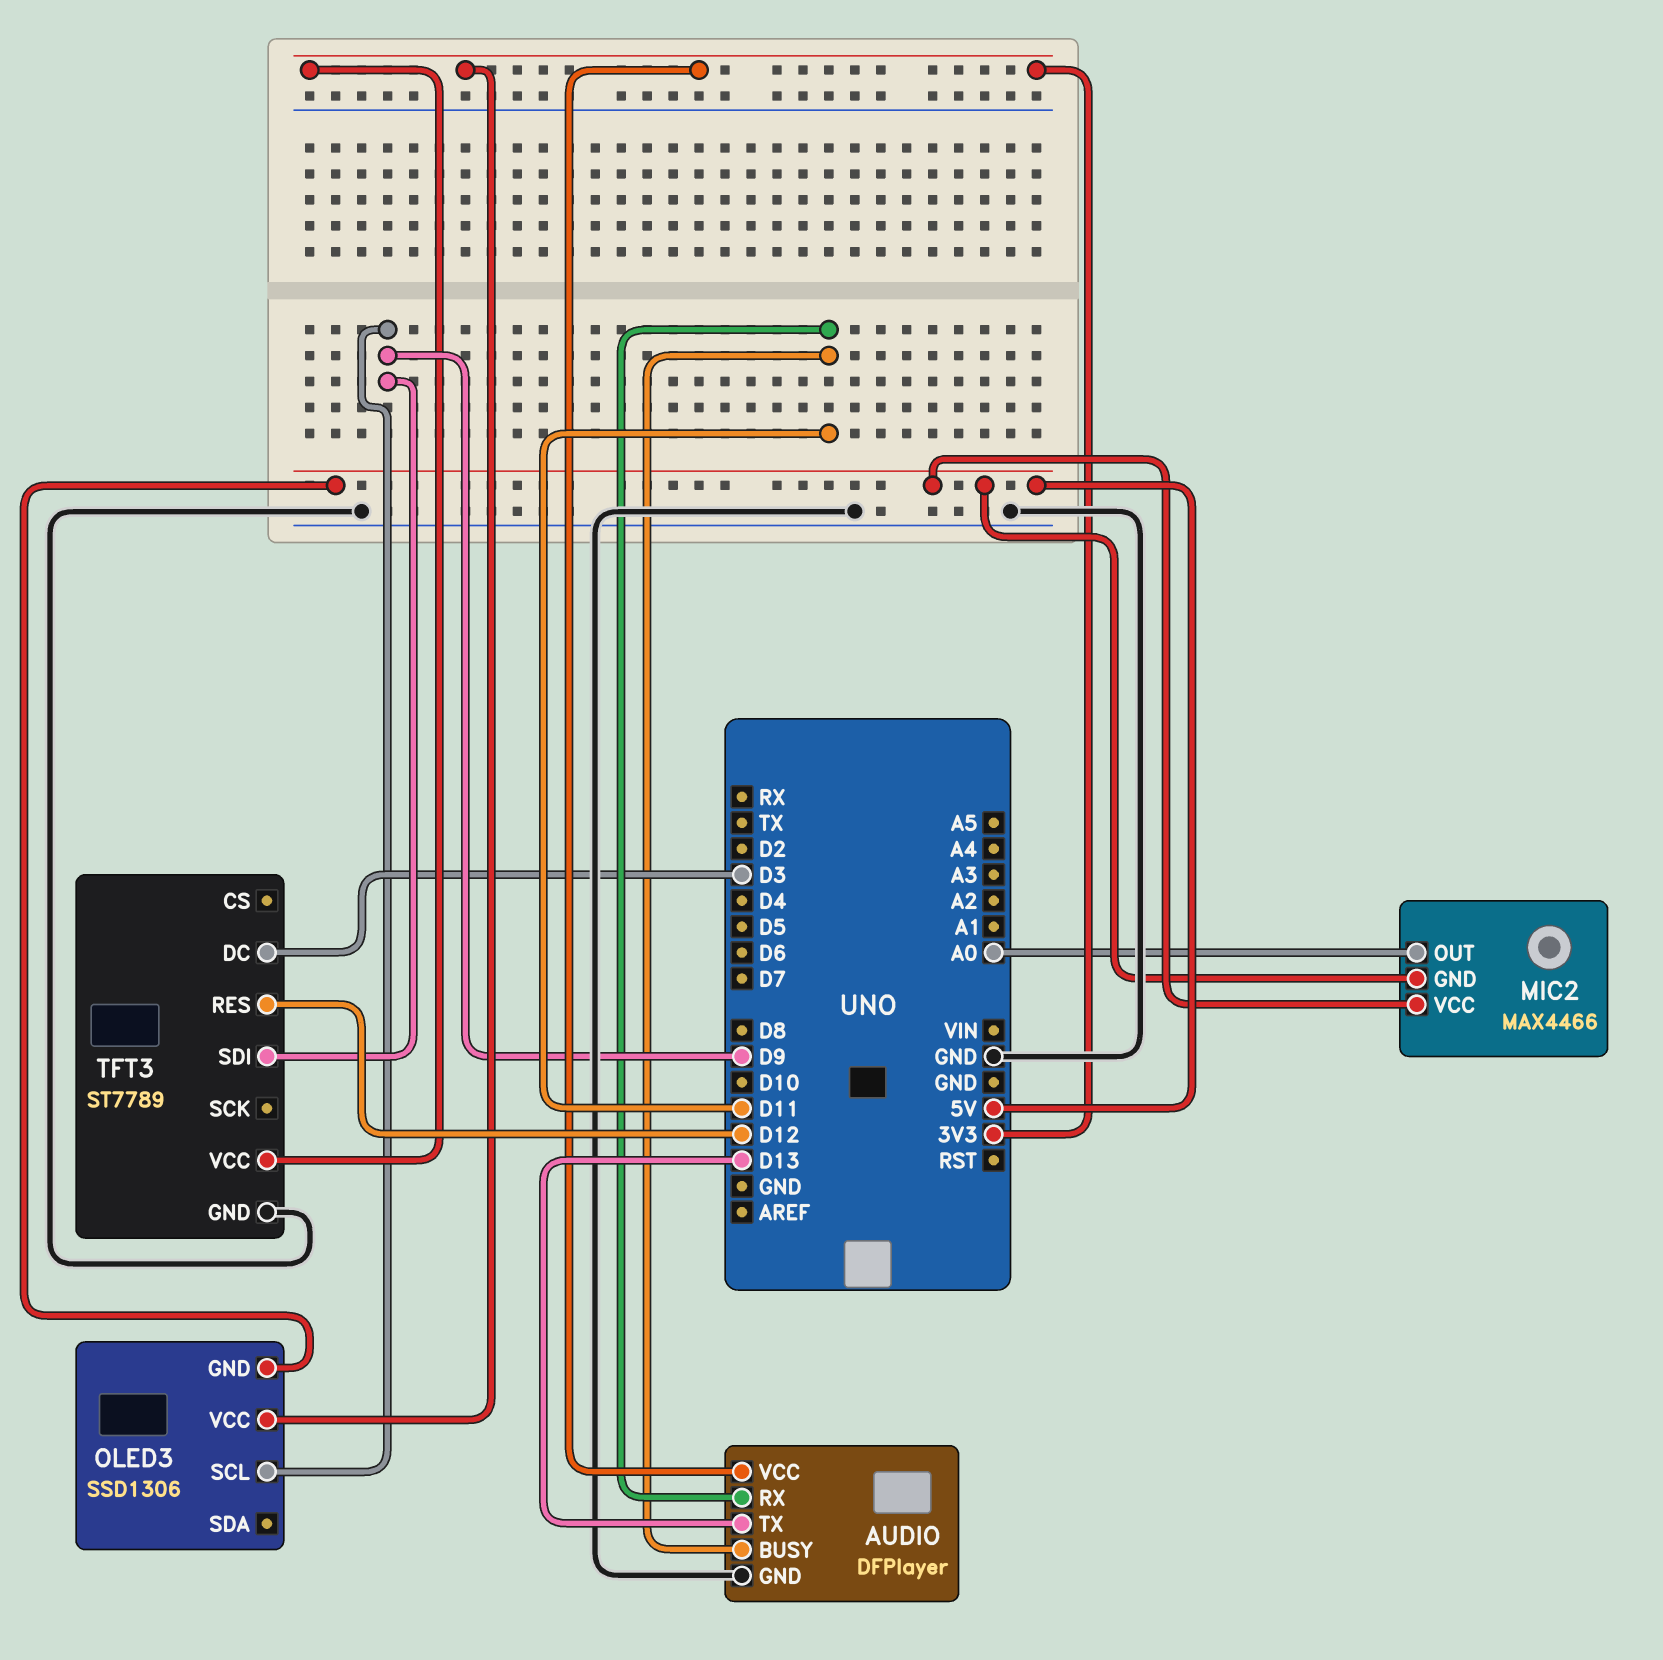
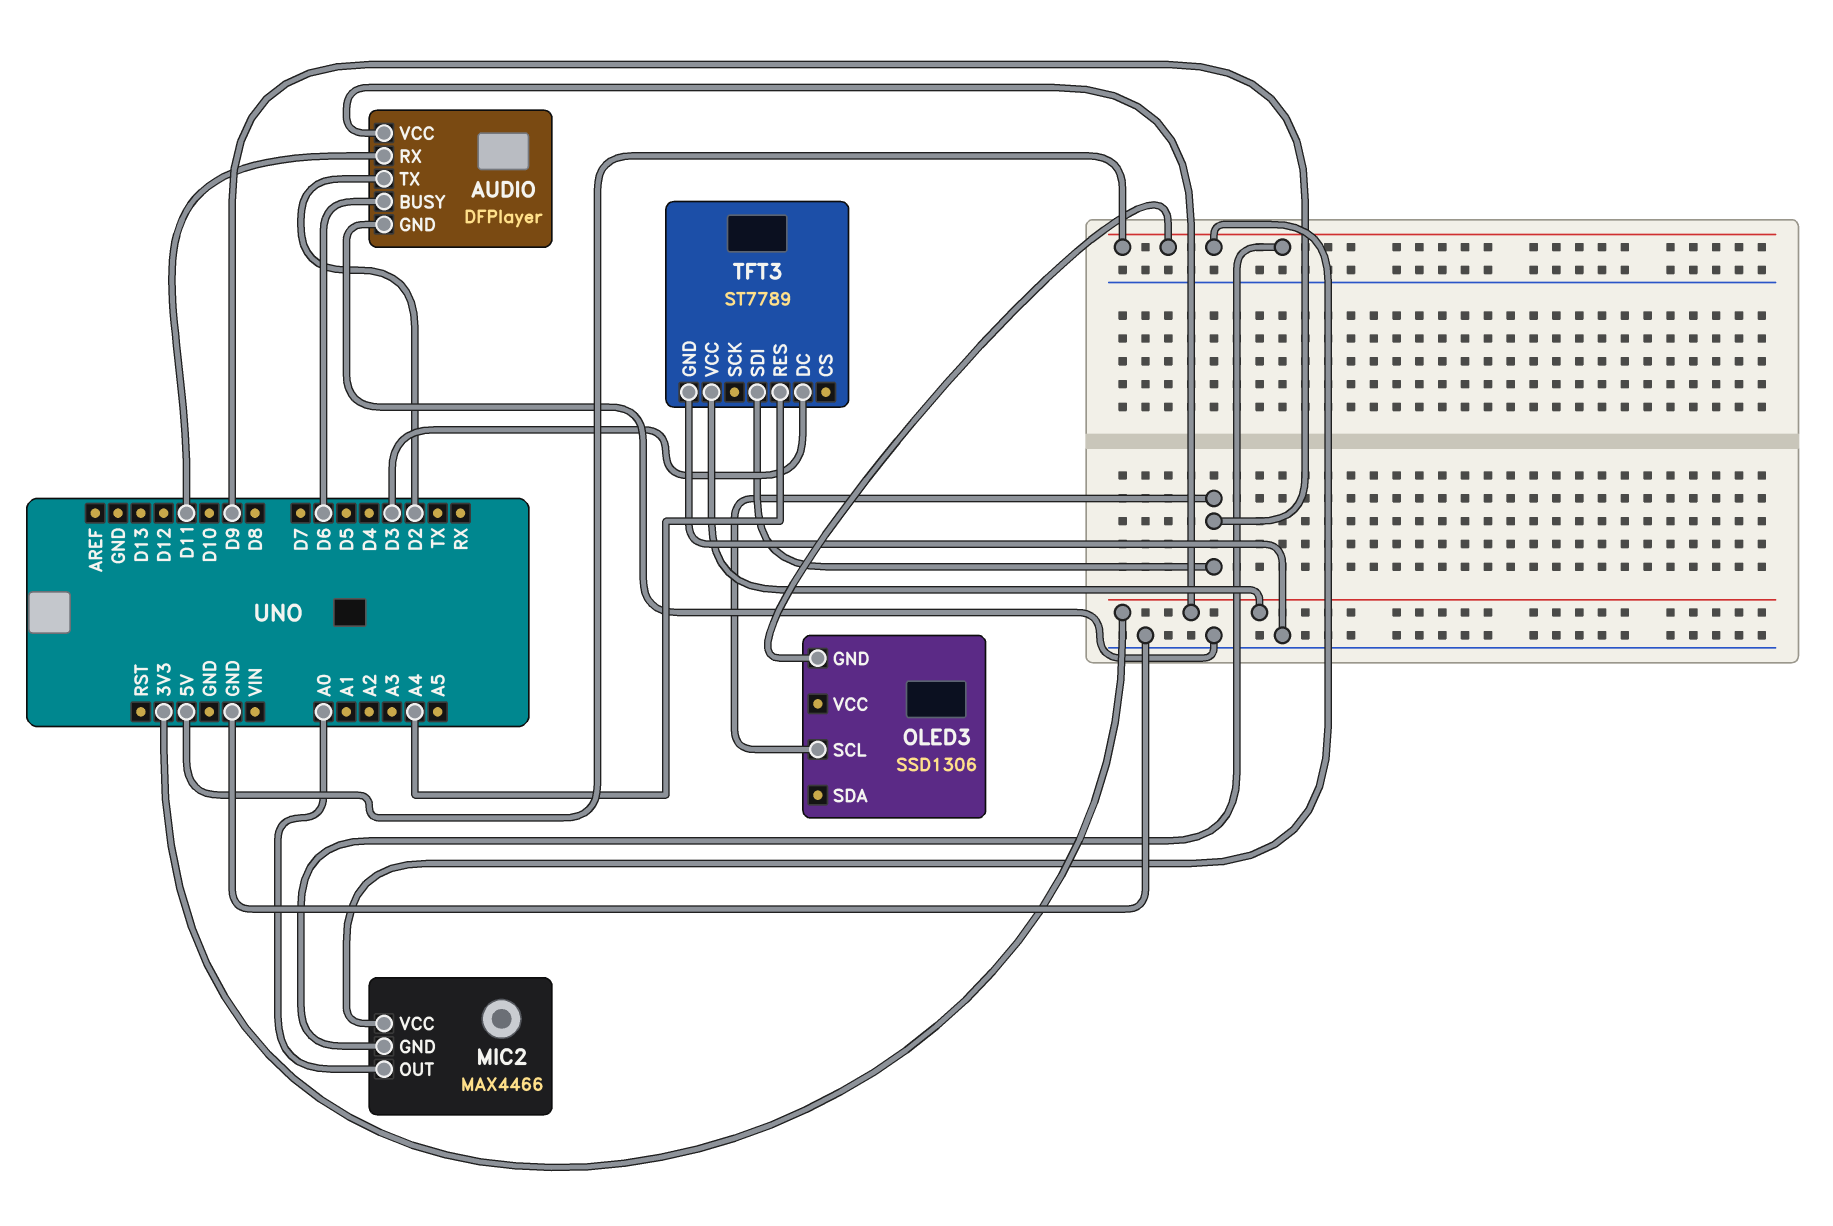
AUDIO pin BUSY: D11 -> D6
AUDIO pin TX: D13 -> D2
OLED3 pin VCC: 3V3 -> none
TFT3 pin RES: D12 -> A4

